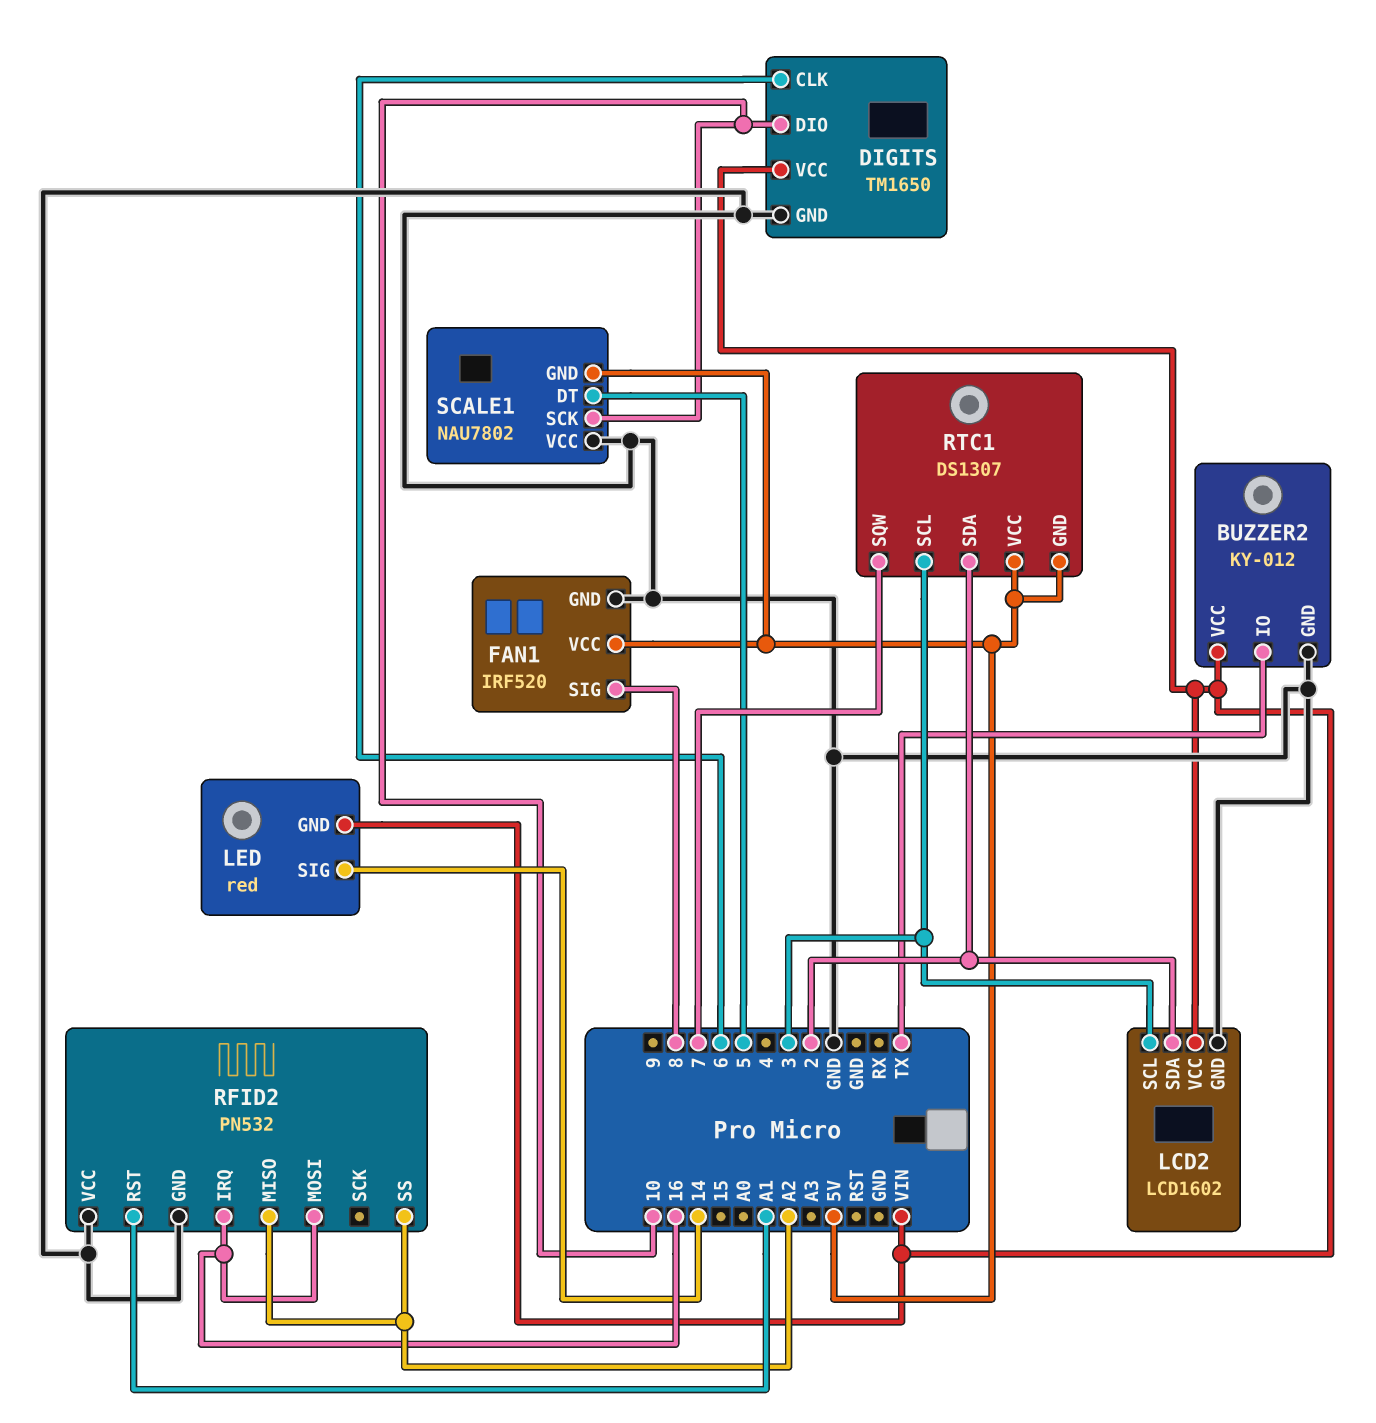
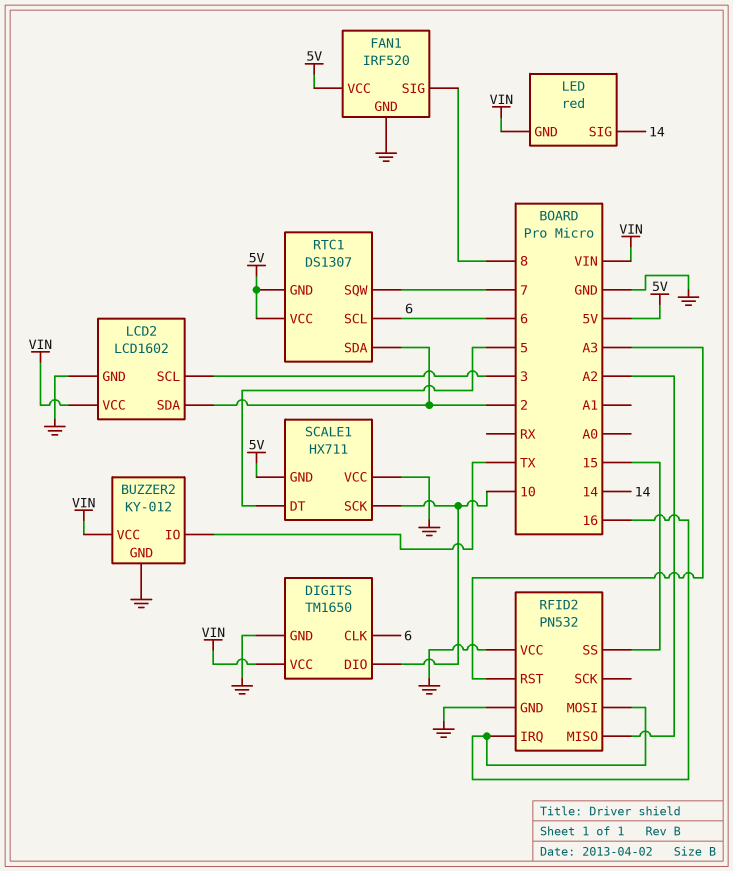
RFID2 pin RST: A1 -> A3
RFID2 pin SS: A2 -> 15
RTC1 pin SCL: 3 -> 6
SCALE1: NAU7802 -> HX711

